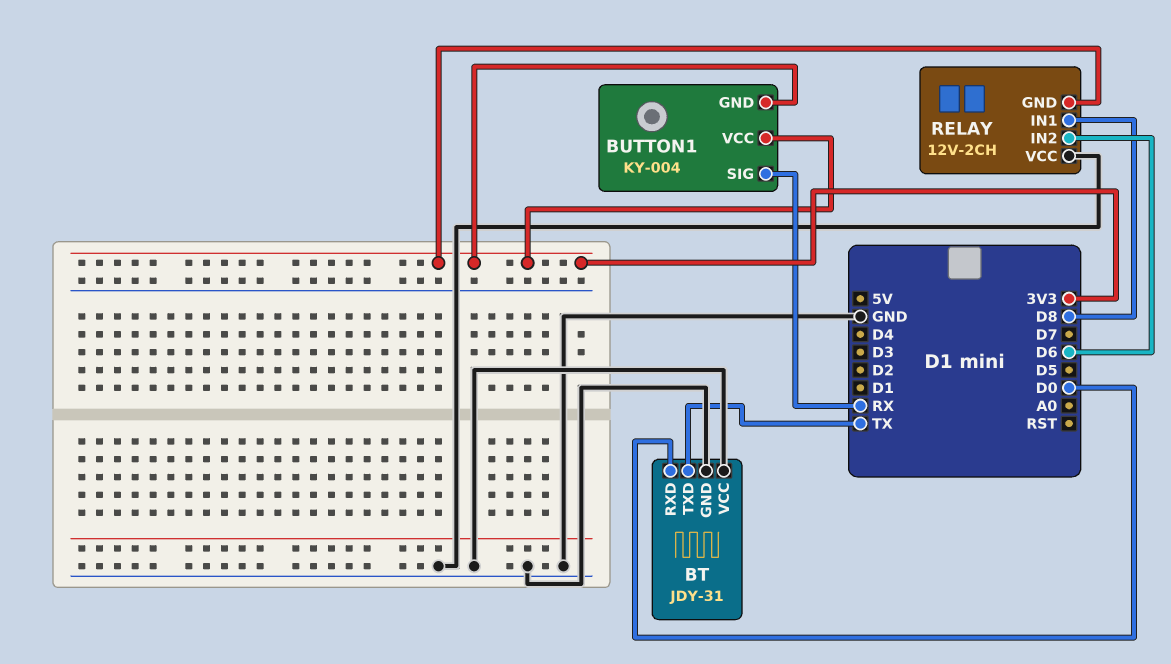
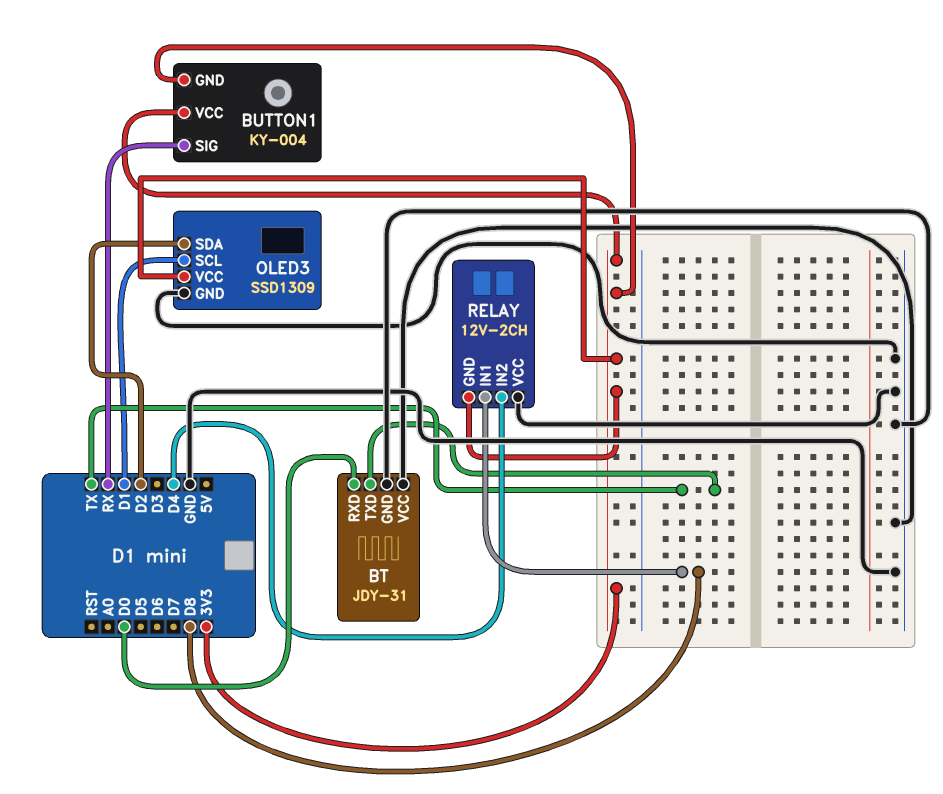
OLED3: none -> SSD1309
OLED3 pin GND: none -> GND
OLED3 pin SCL: none -> D1
OLED3 pin SDA: none -> D2
OLED3 pin VCC: none -> 3V3
RELAY pin IN2: D6 -> D4

